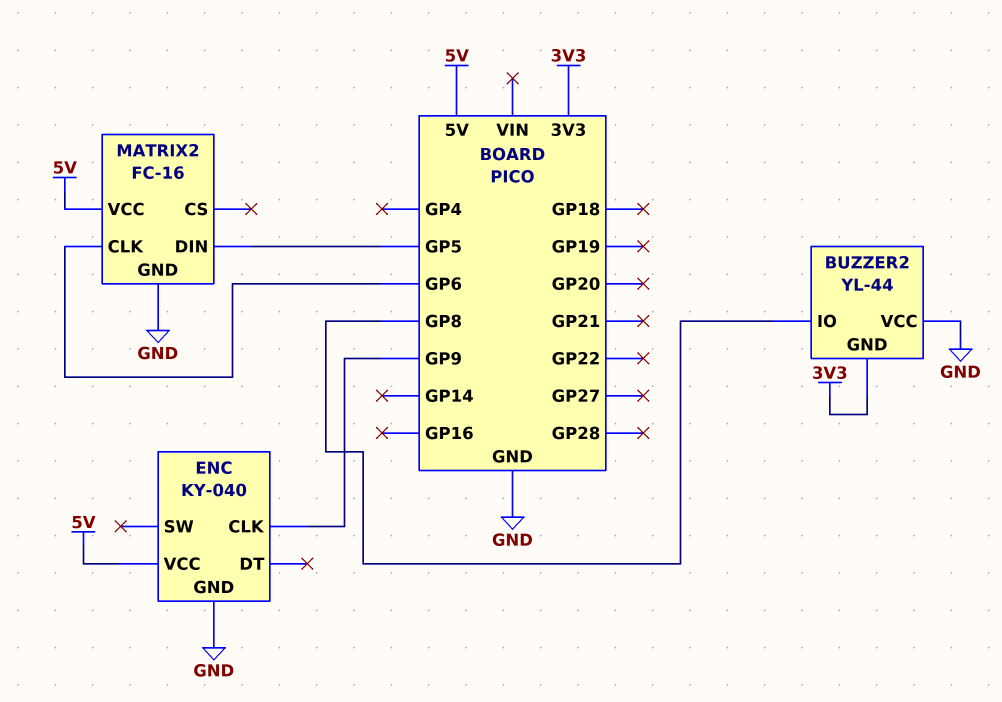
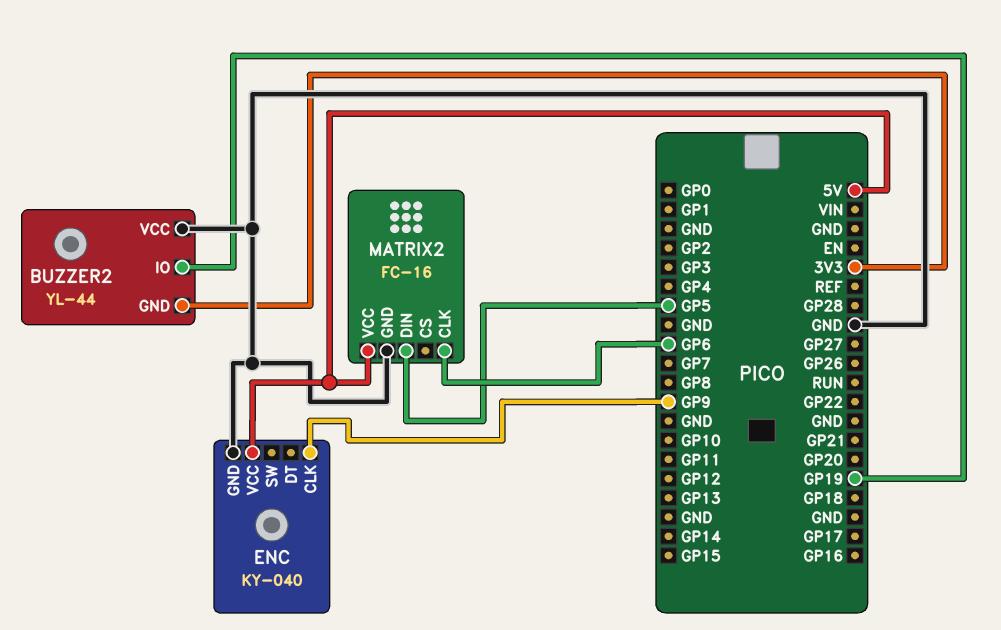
BUZZER2 pin IO: GP8 -> GP19

